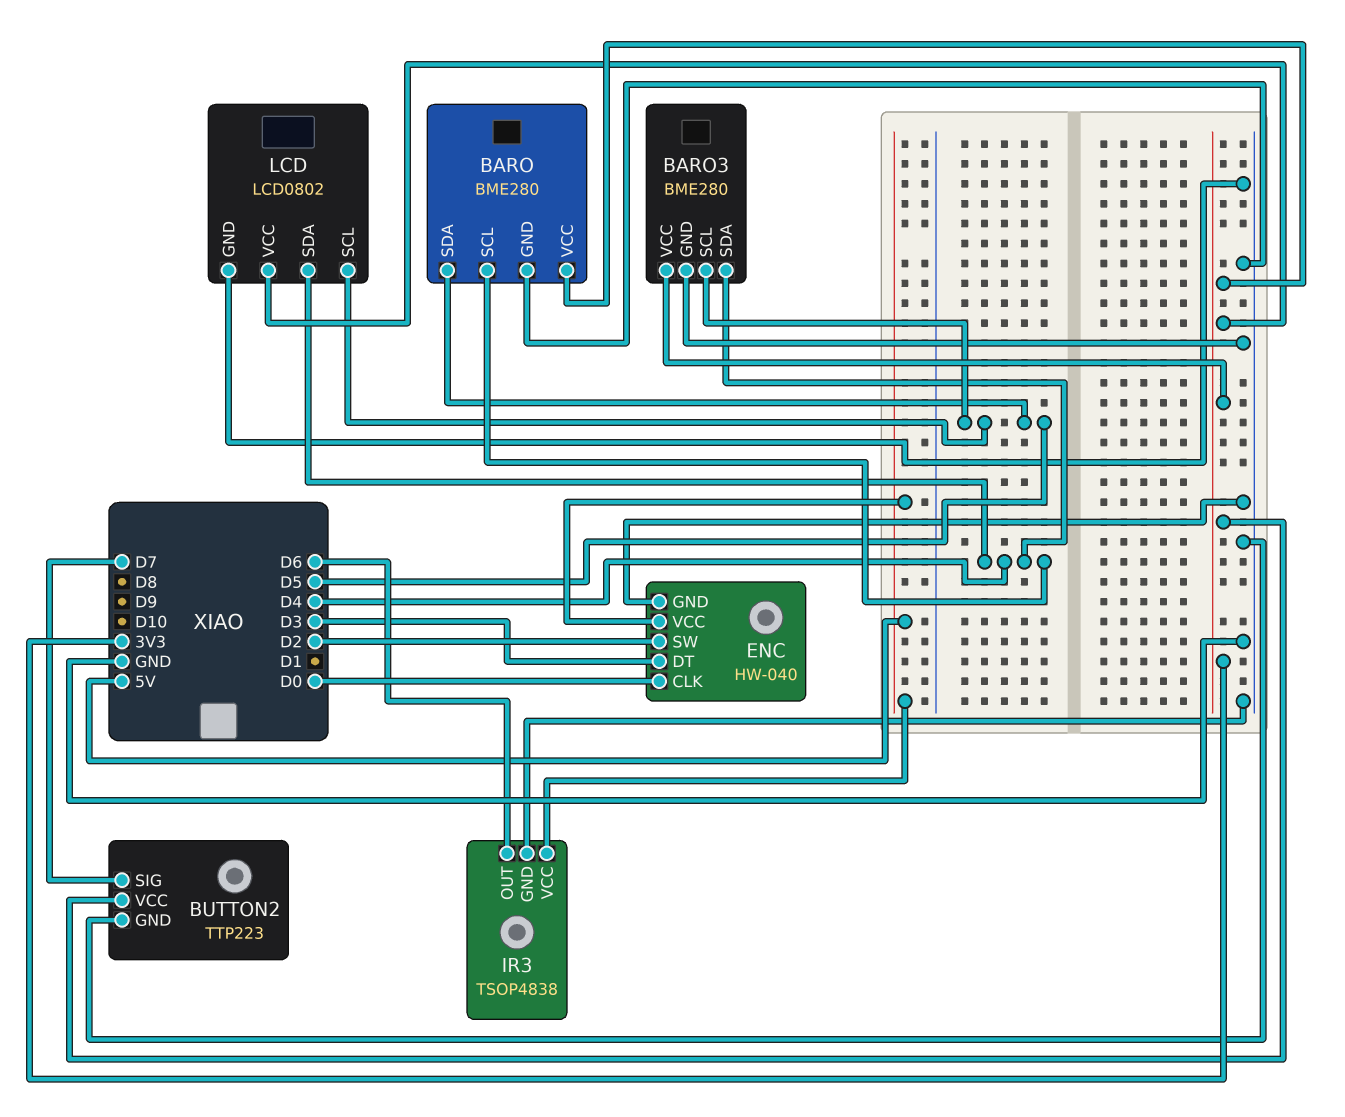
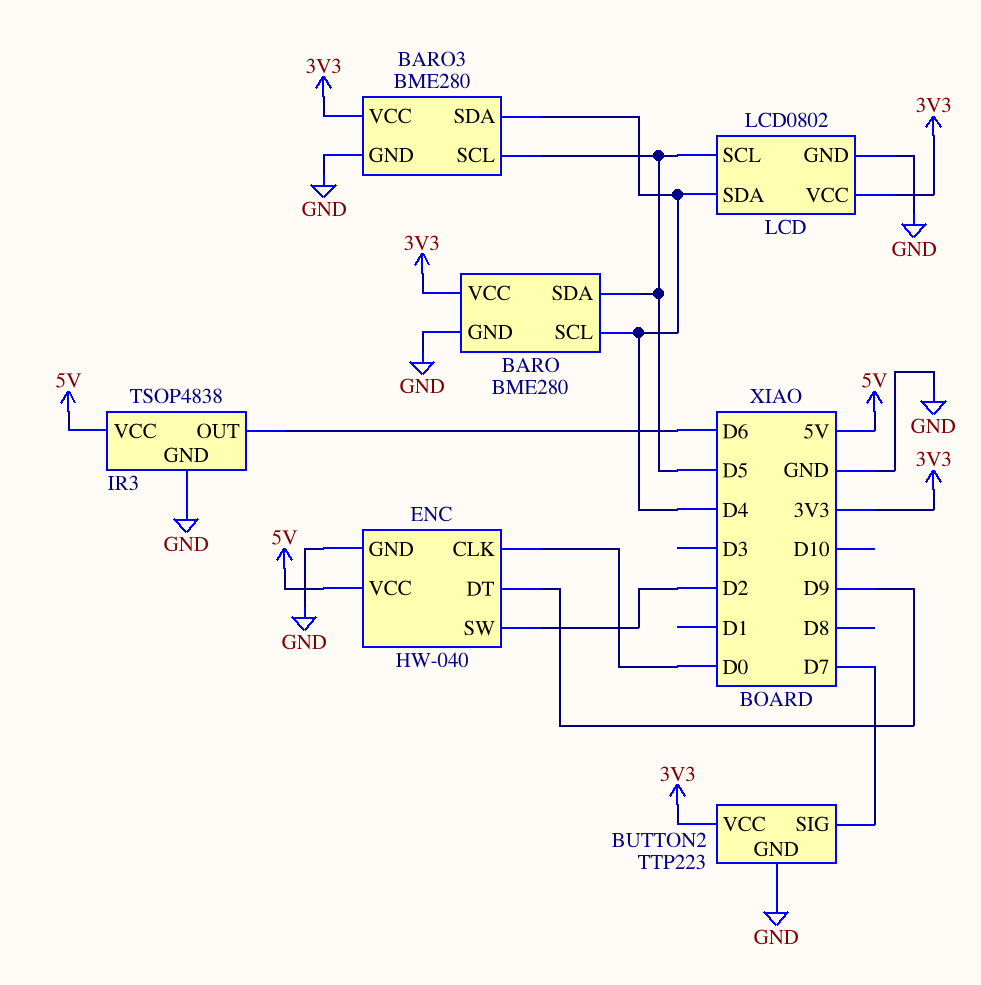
ENC pin DT: D3 -> D9

